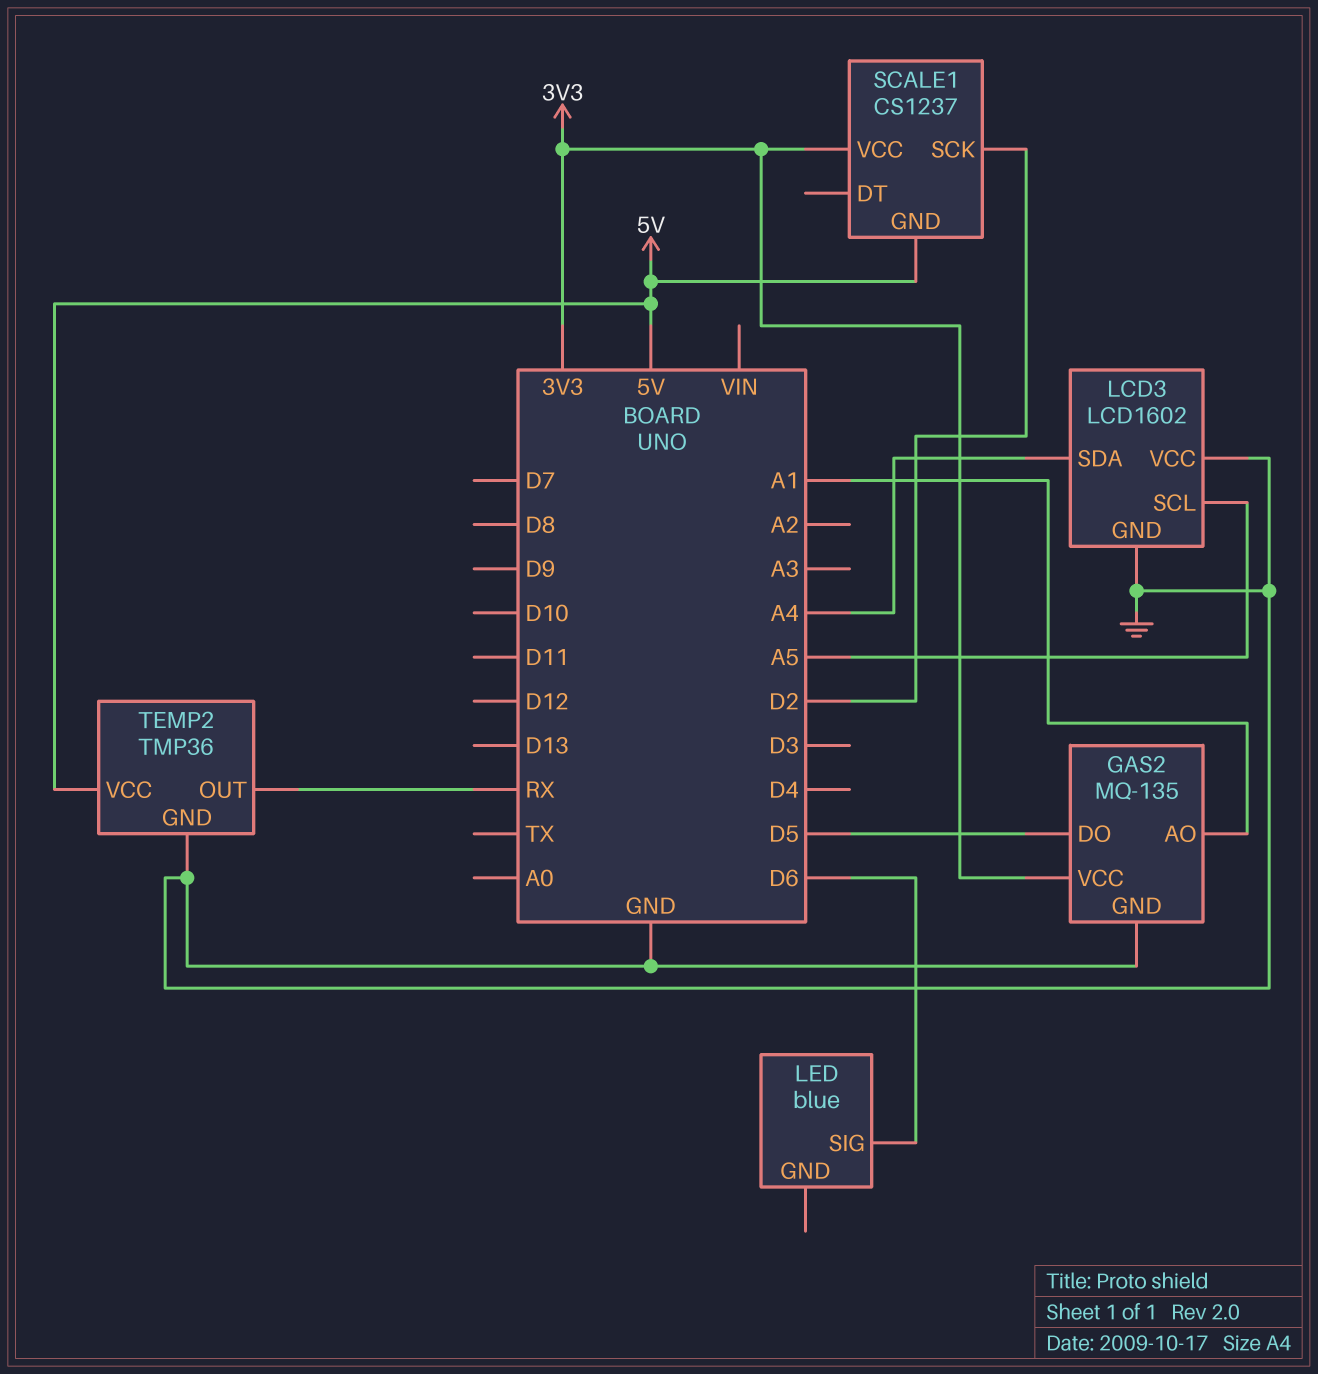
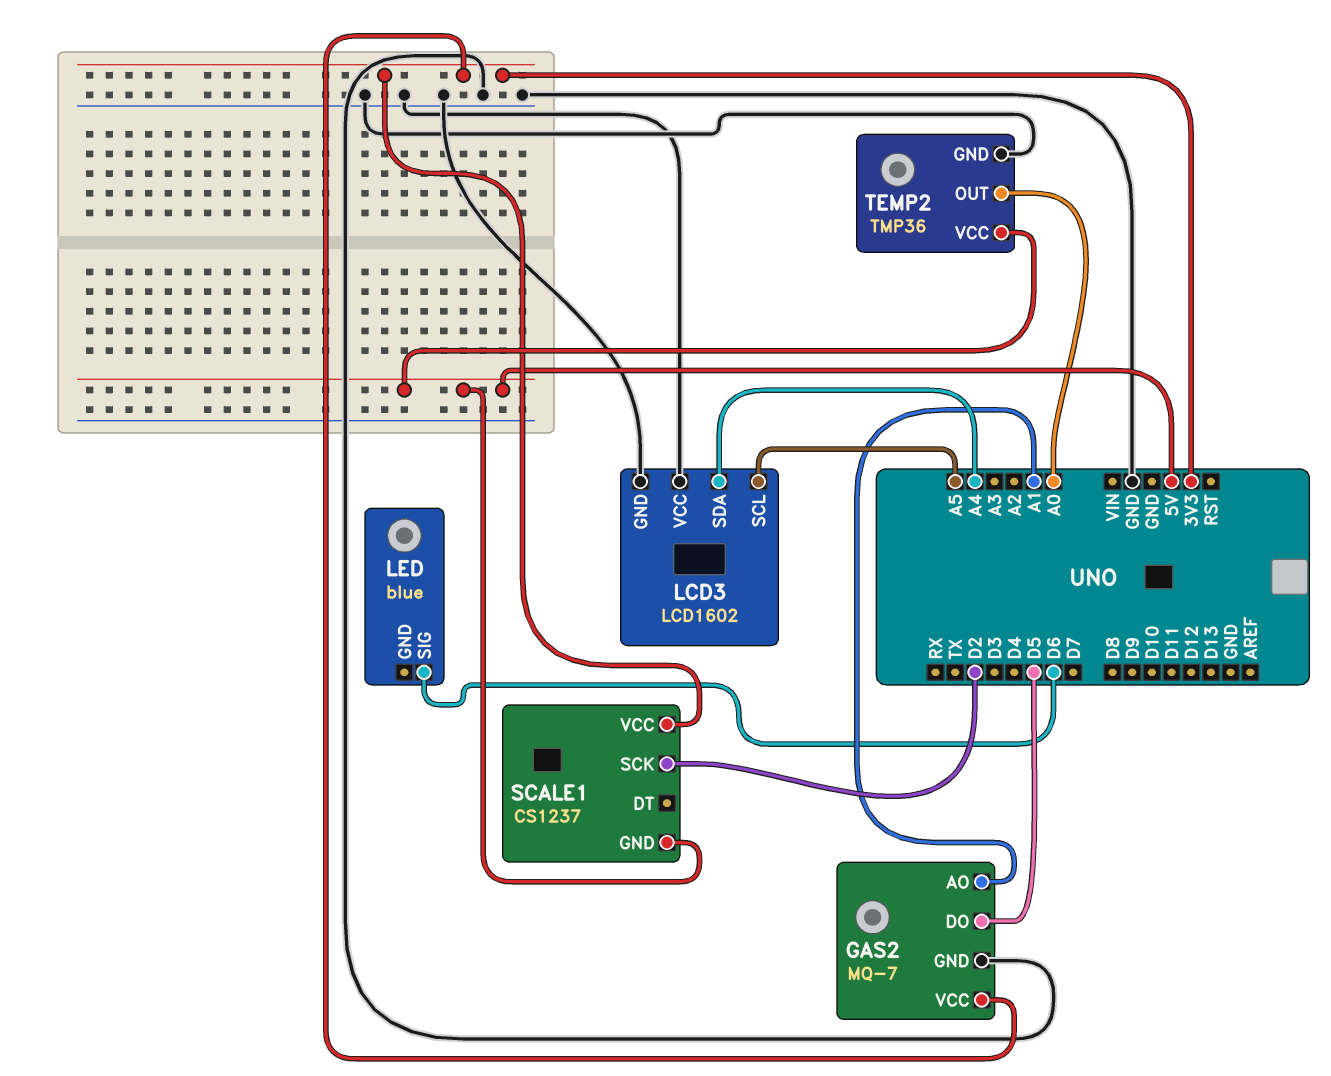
GAS2: MQ-135 -> MQ-7
TEMP2 pin OUT: RX -> A0

